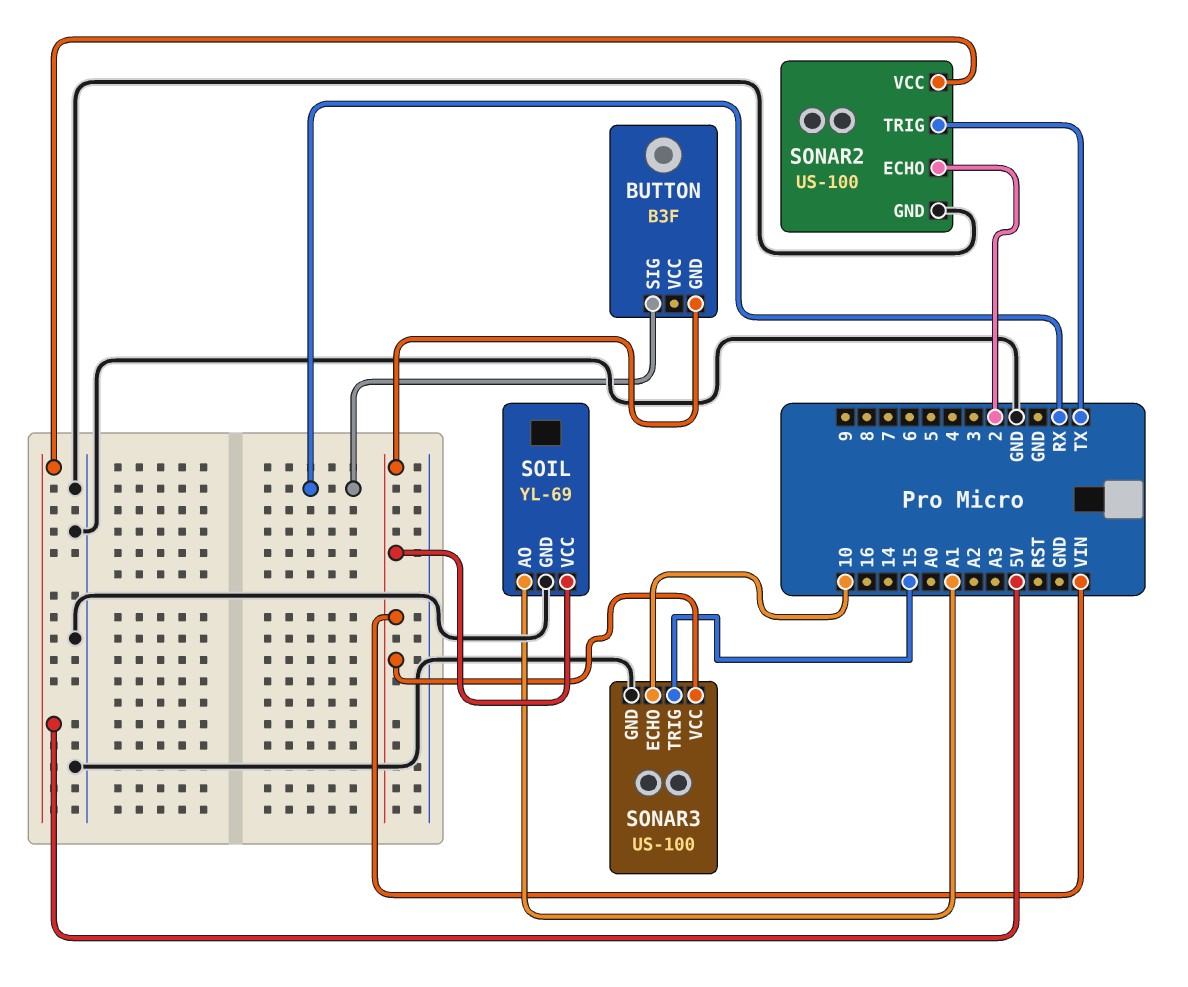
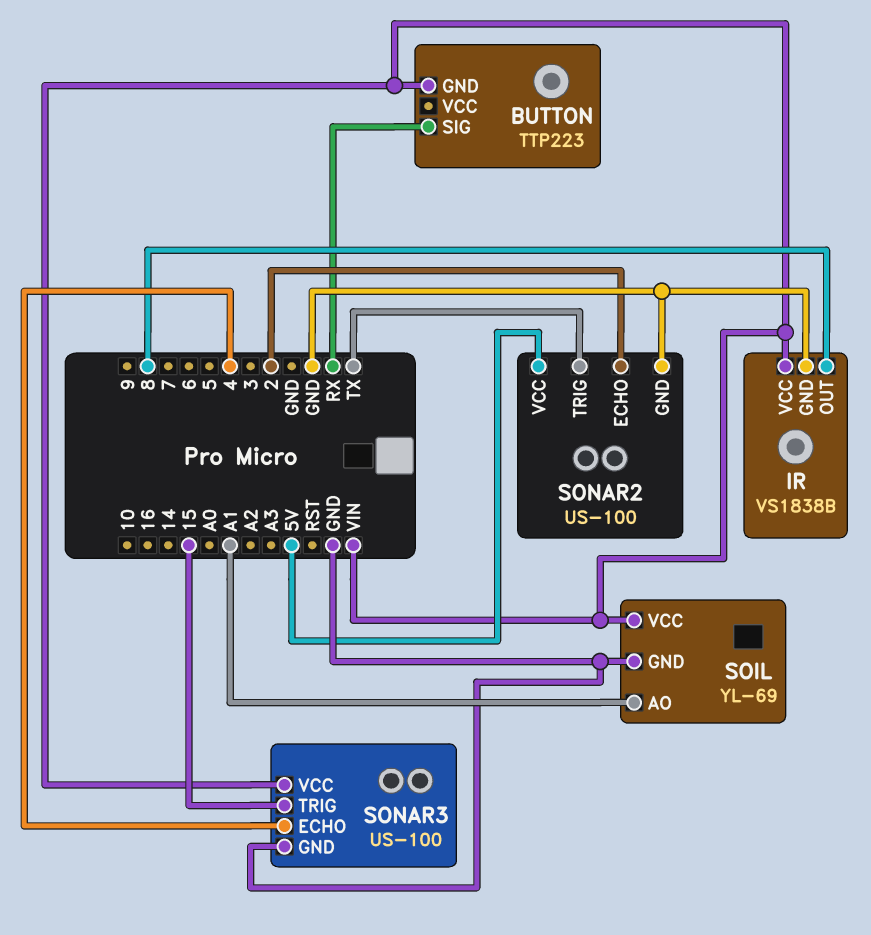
BUTTON: B3F -> TTP223
IR: none -> VS1838B
IR pin GND: none -> GND
IR pin OUT: none -> 8
IR pin VCC: none -> VIN
SONAR3 pin ECHO: 10 -> 4

